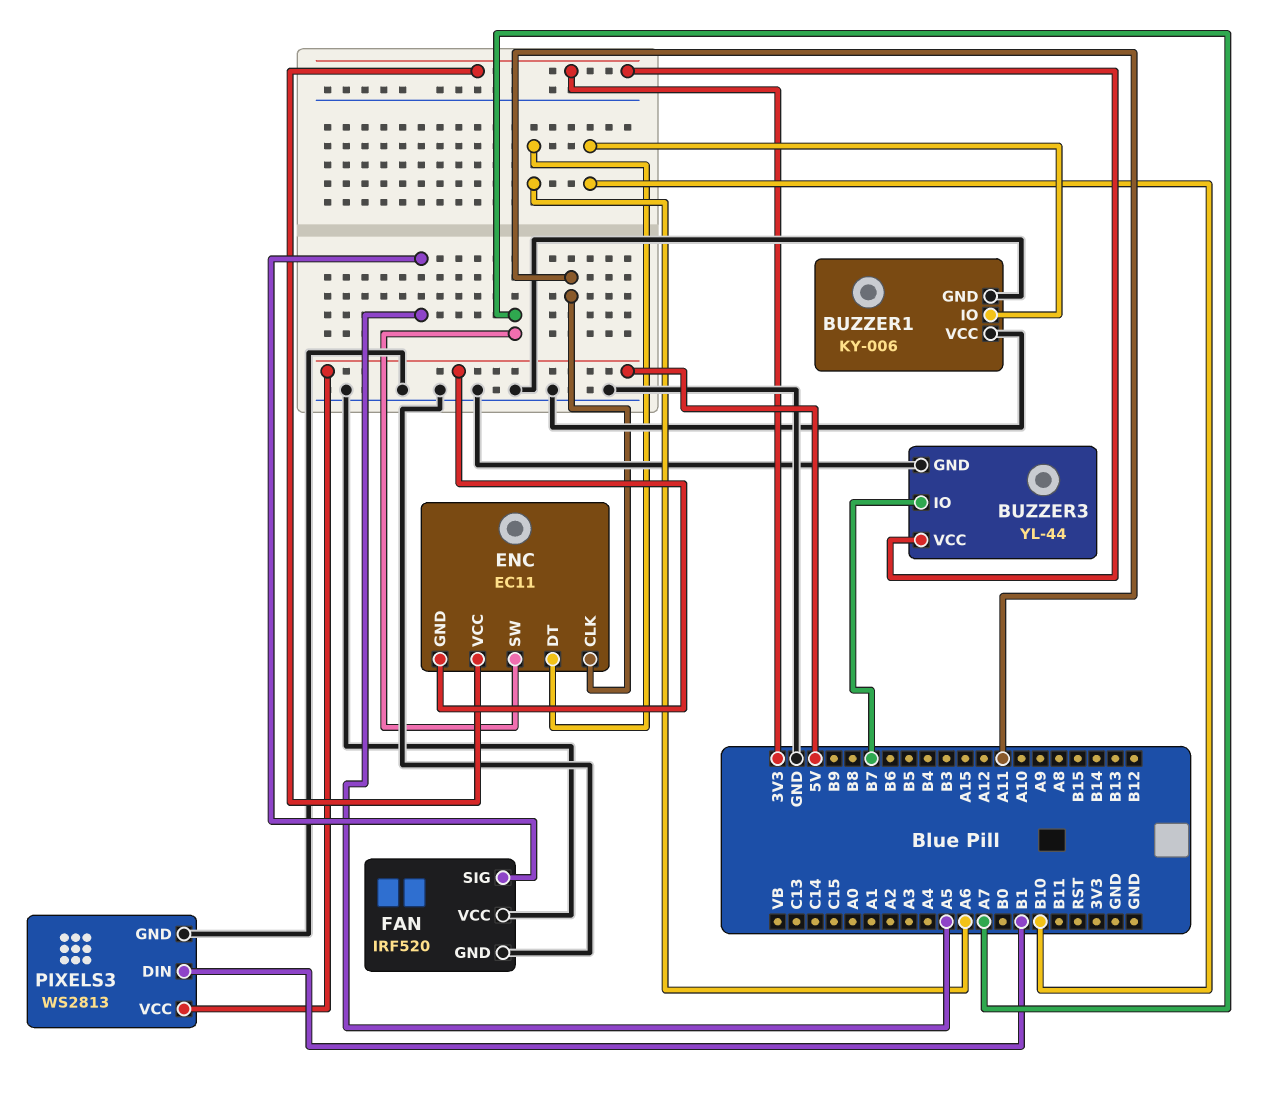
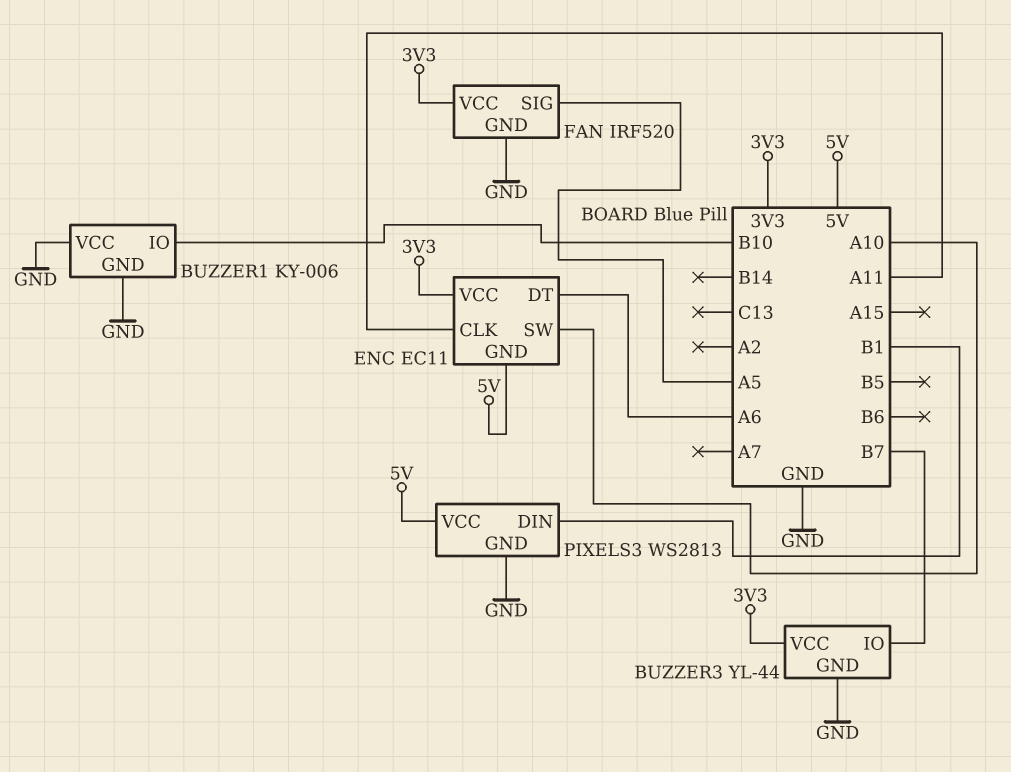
ENC pin SW: A7 -> A10
FAN pin VCC: GND -> 3V3

